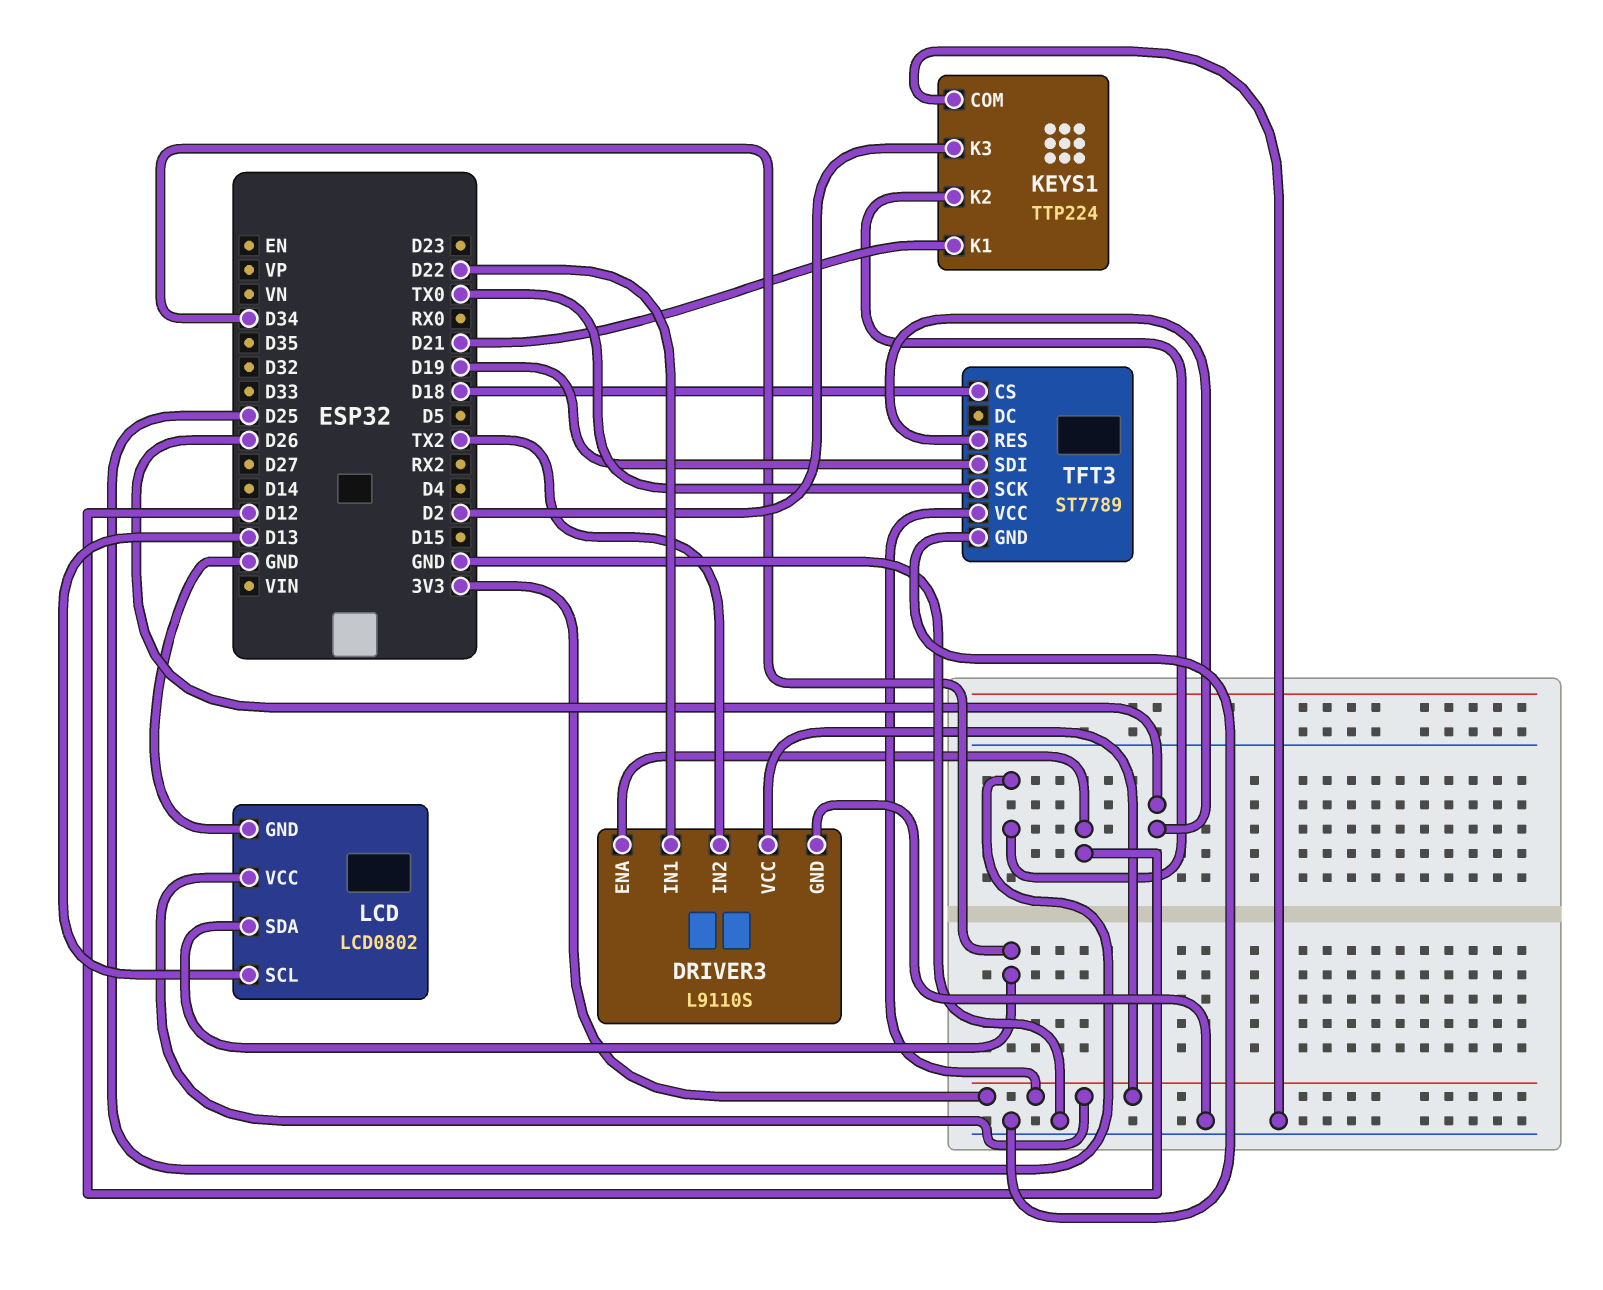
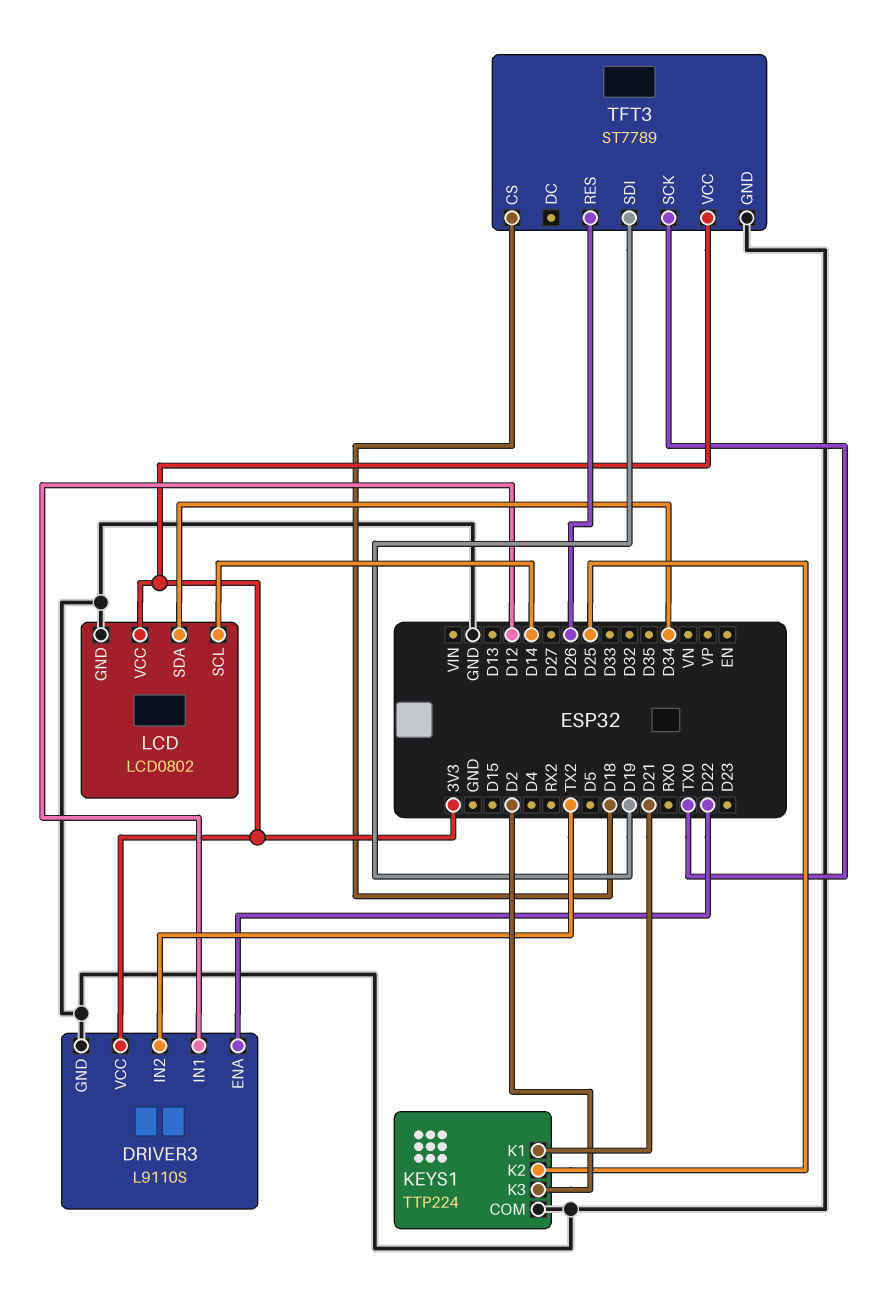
DRIVER3 pin ENA: D12 -> D22
DRIVER3 pin IN1: D22 -> D12
LCD pin SCL: D13 -> D14

